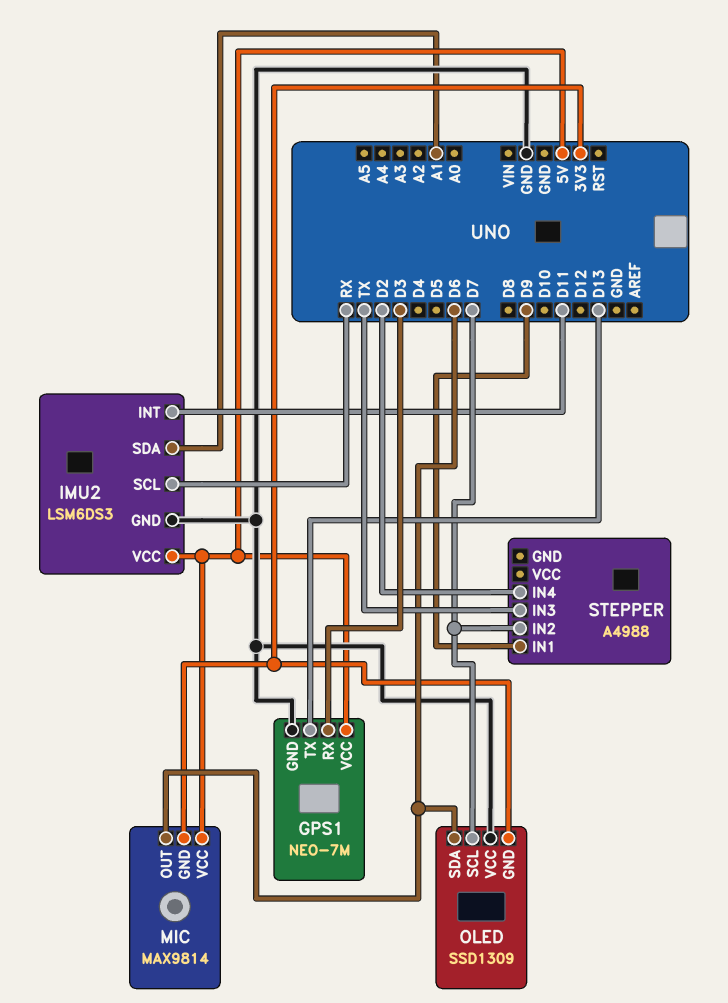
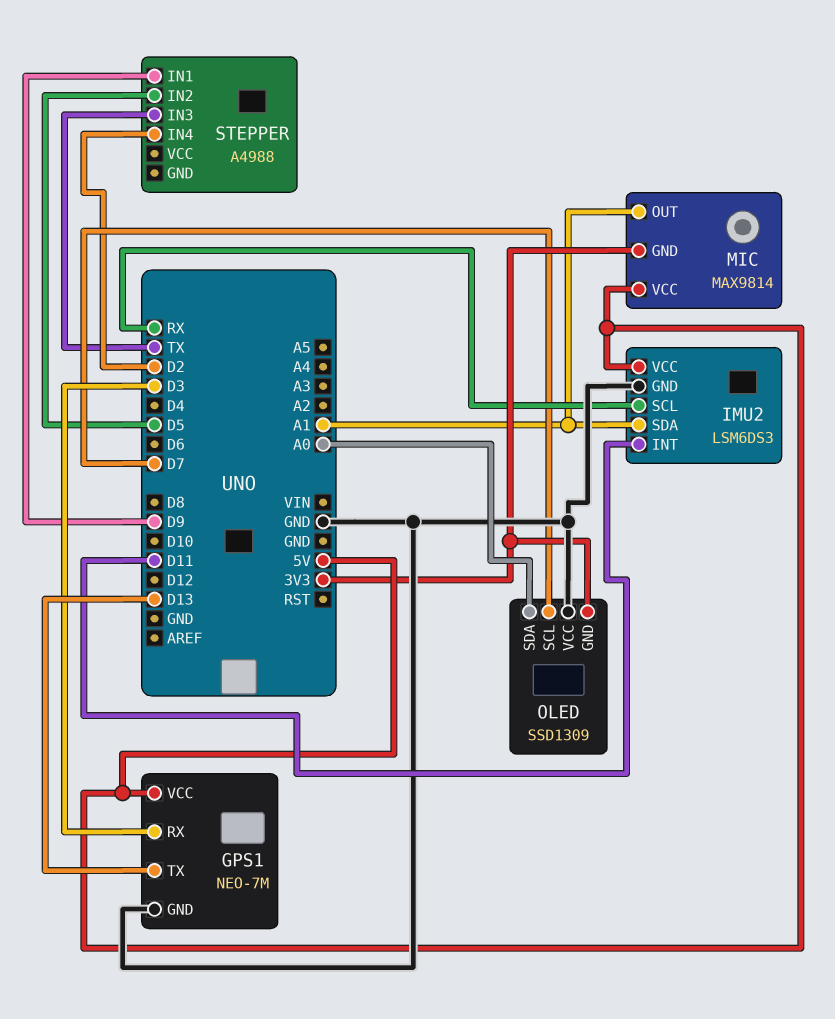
MIC pin OUT: D6 -> A1
OLED pin SDA: D6 -> A0
STEPPER pin IN2: D7 -> D5

